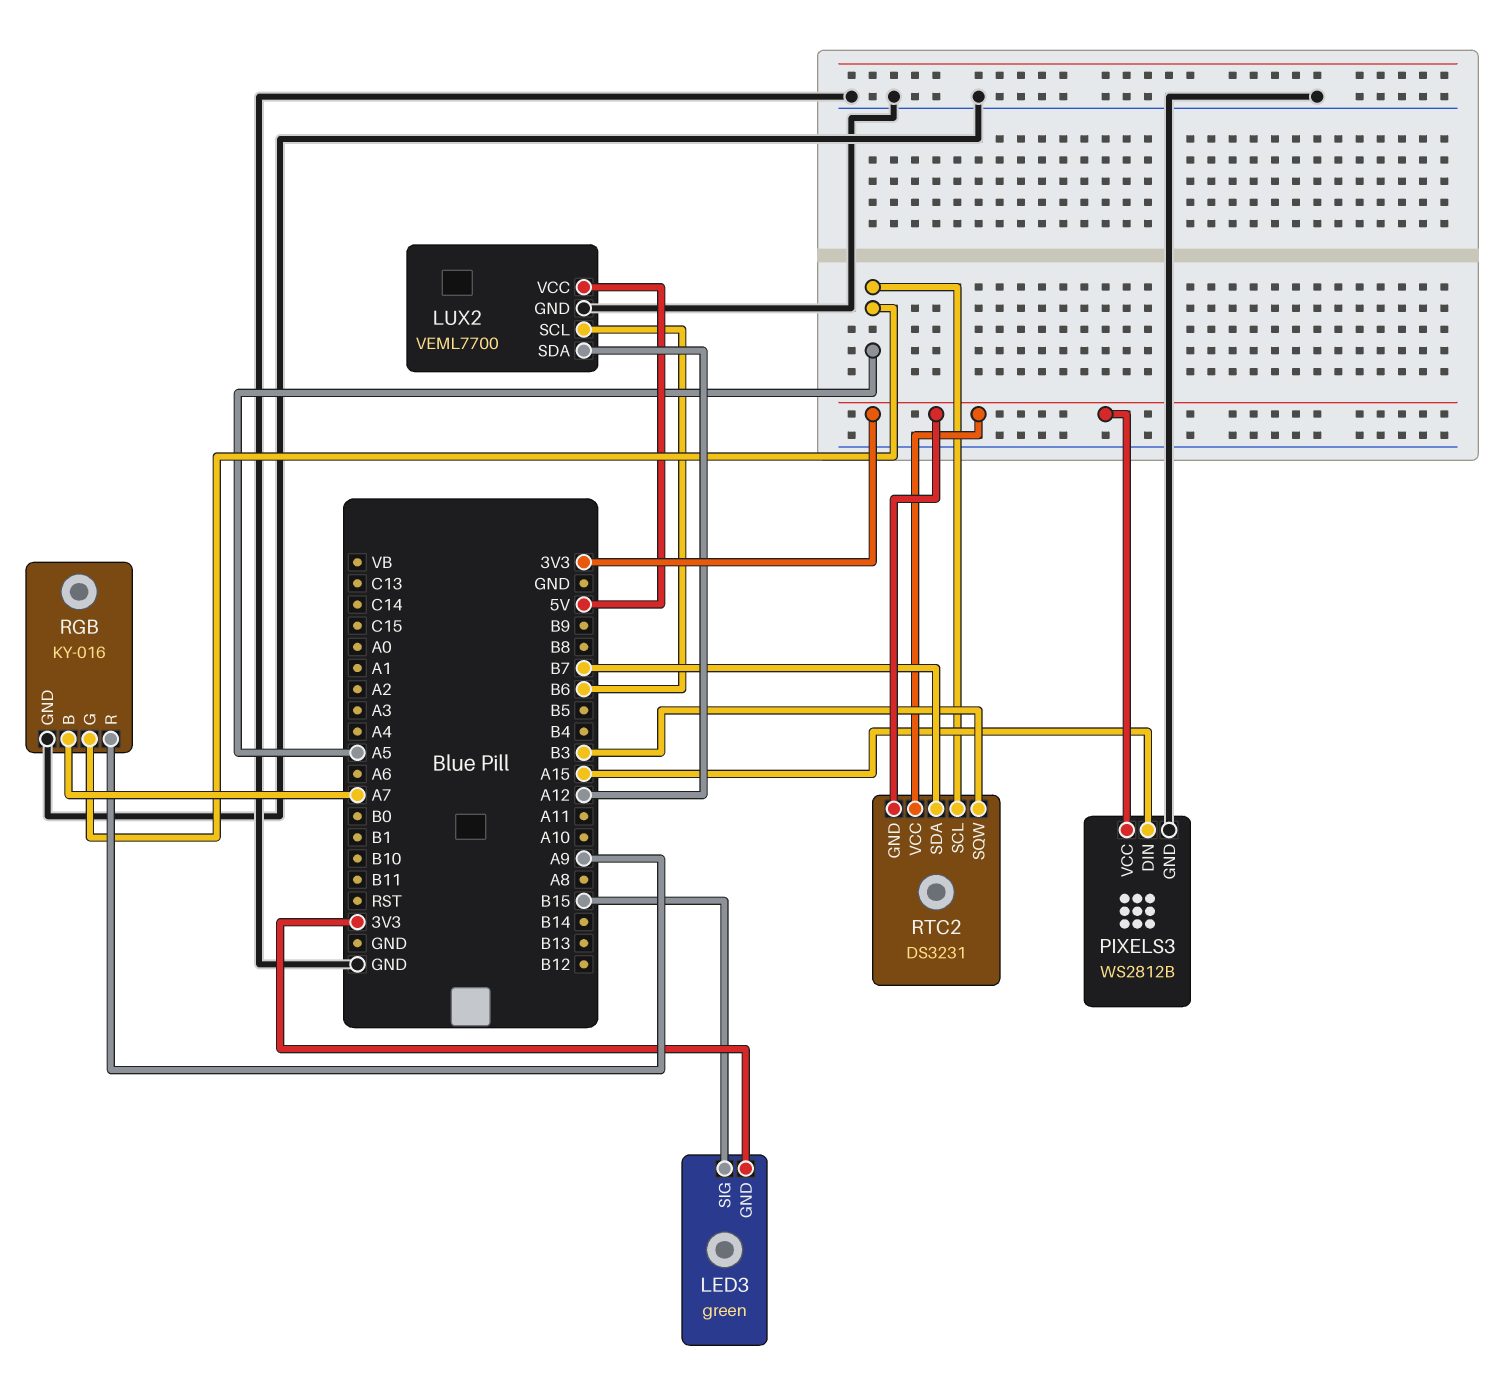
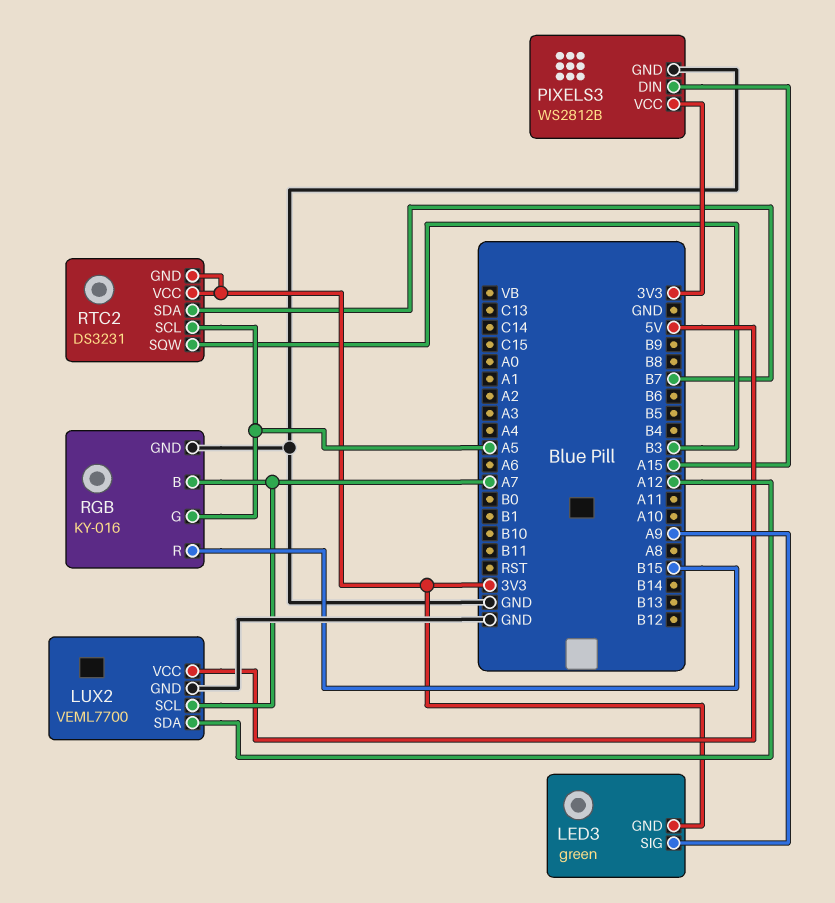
LED3 pin SIG: B15 -> A9
LUX2 pin SCL: B6 -> A7
RGB pin R: A9 -> B15

